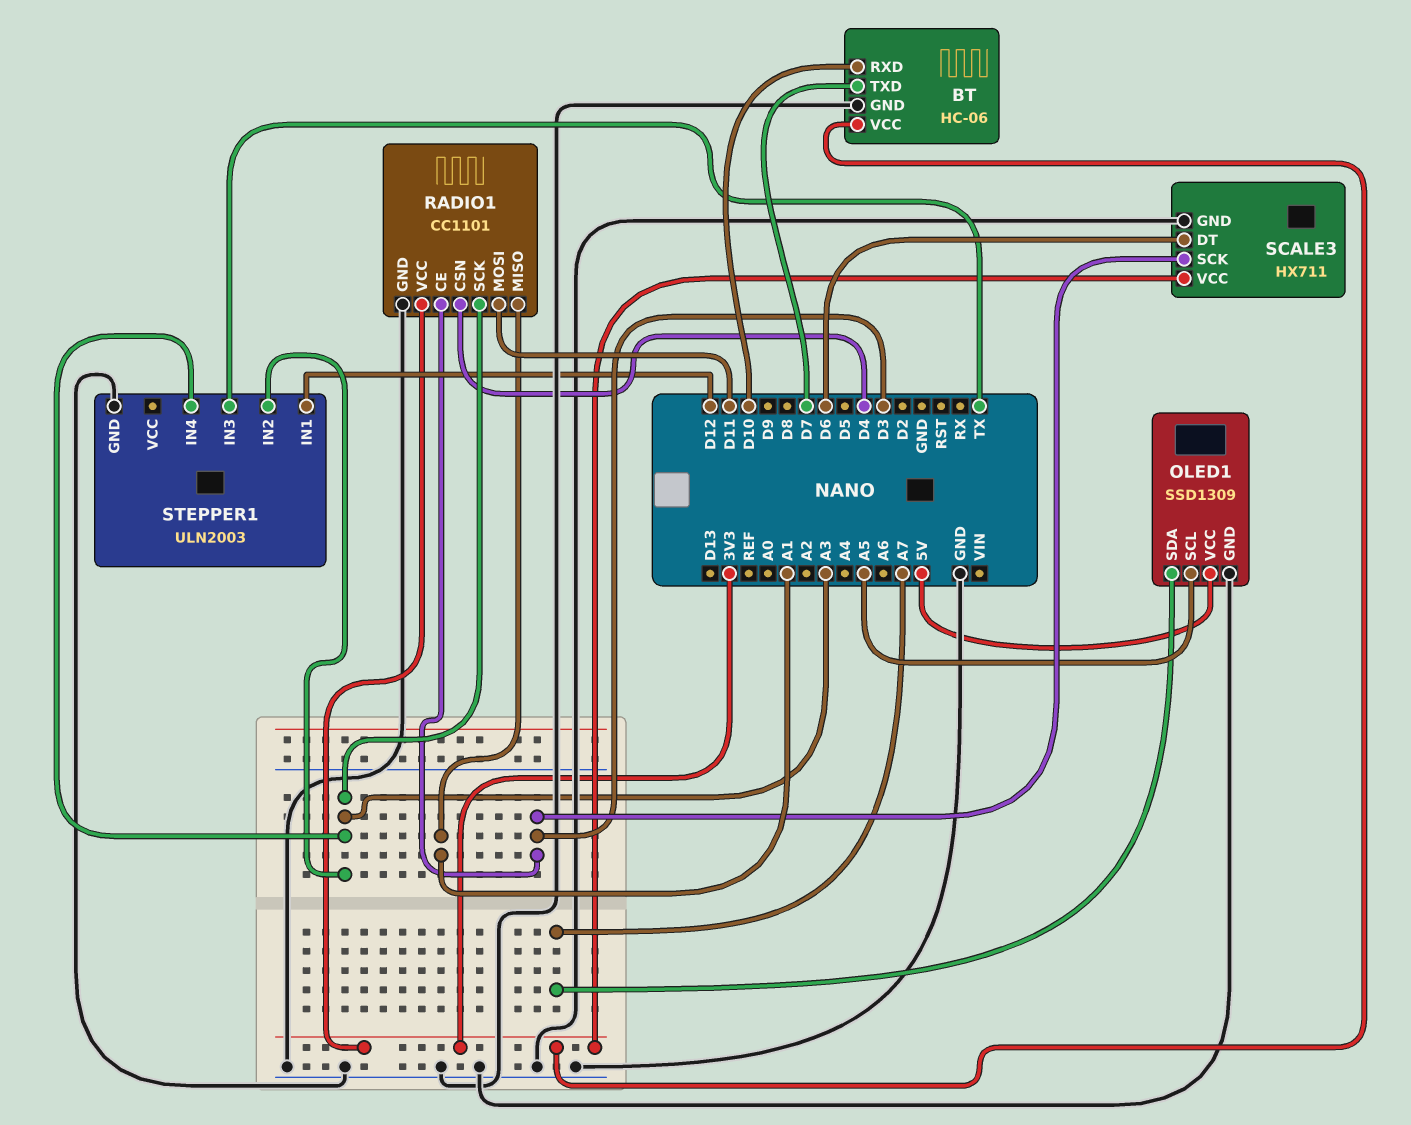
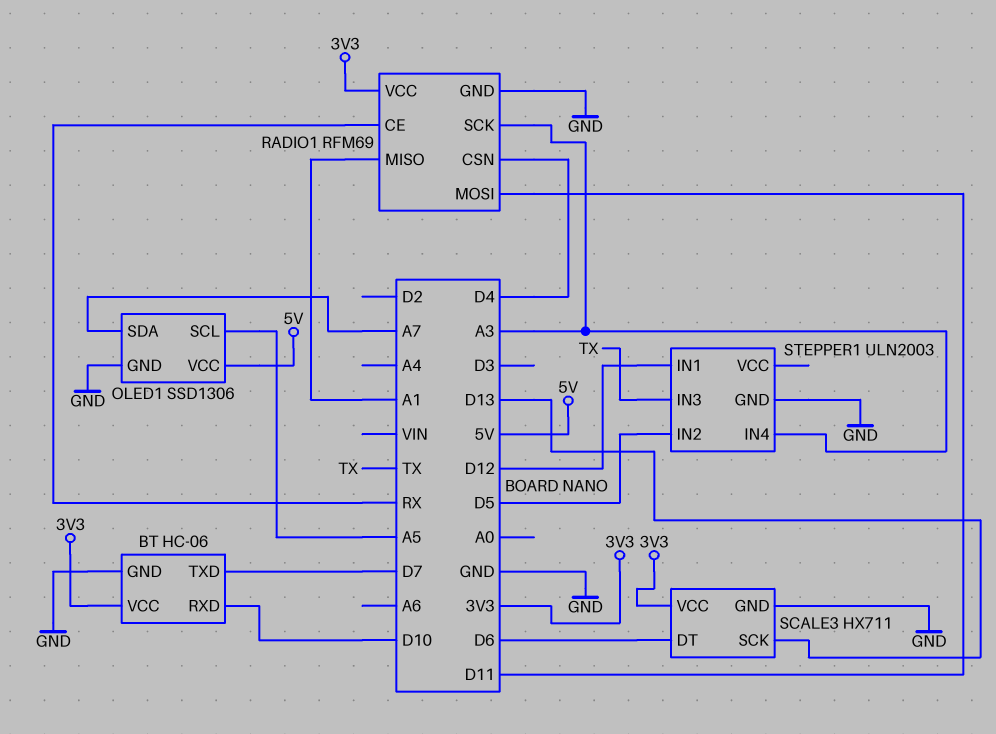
OLED1: SSD1309 -> SSD1306
RADIO1: CC1101 -> RFM69
RADIO1 pin CE: D3 -> RX
SCALE3 pin SCK: D3 -> D13
STEPPER1 pin IN2: A3 -> D5

